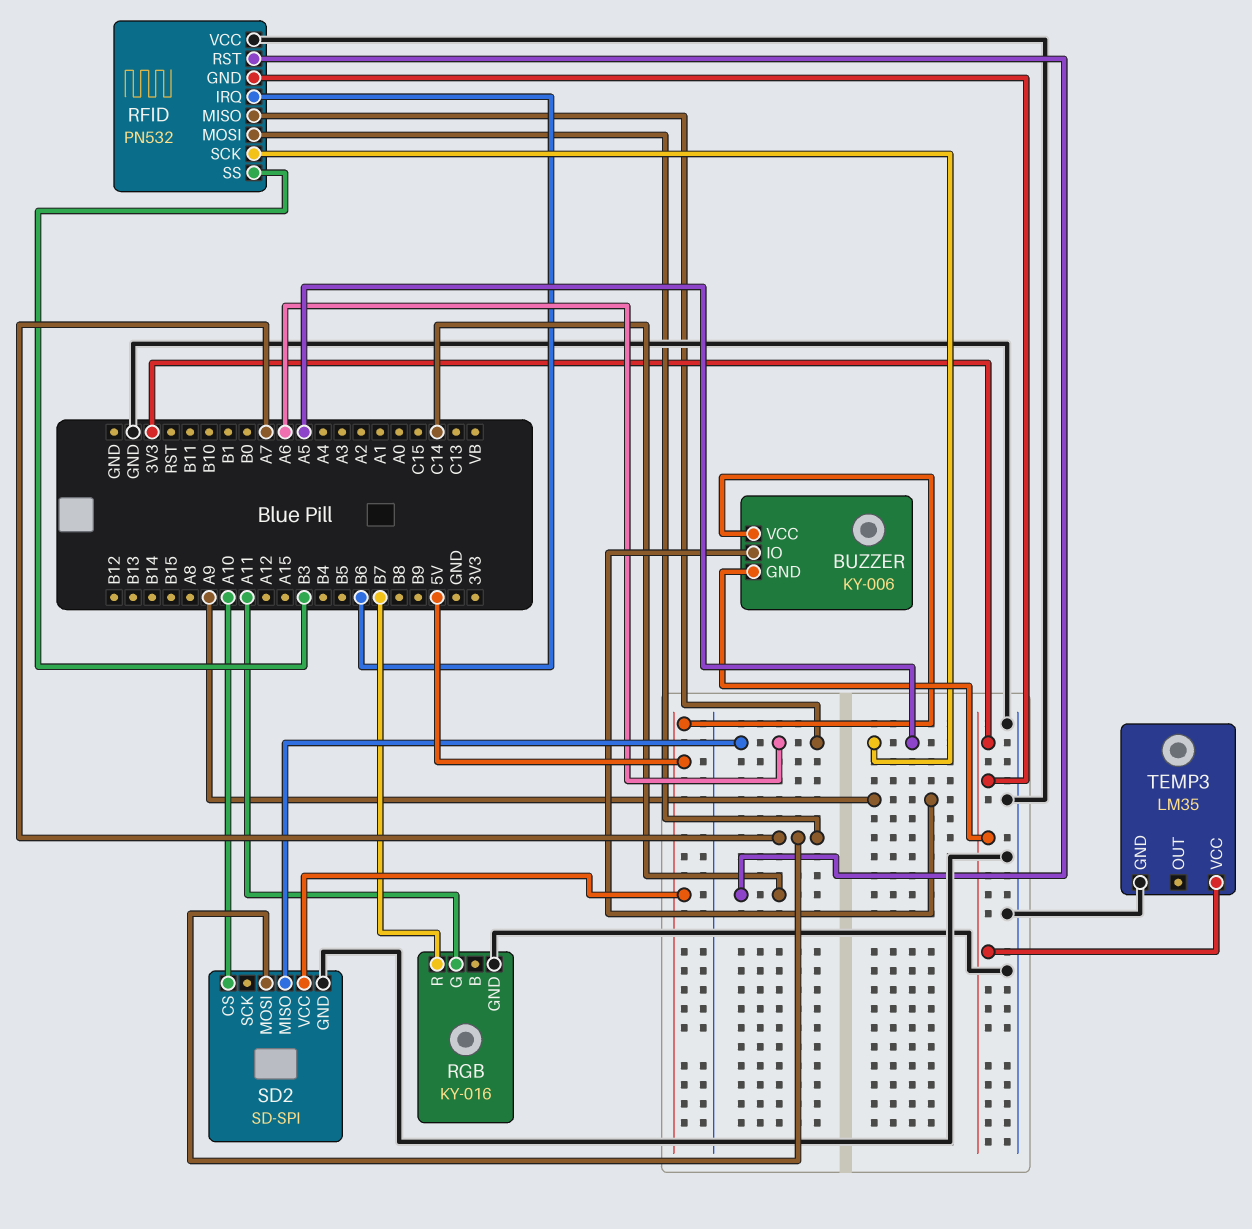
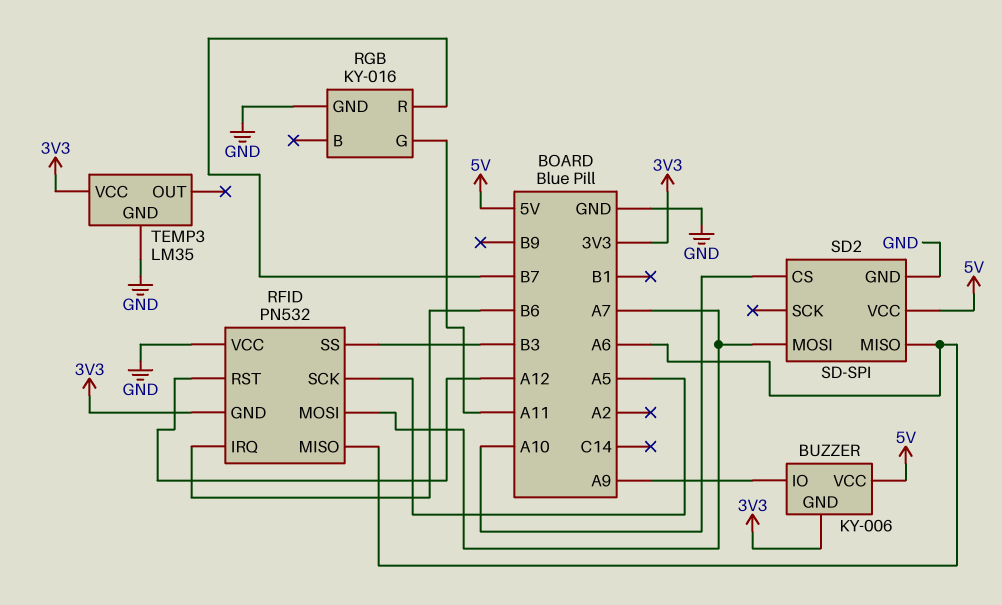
RFID pin RST: C14 -> A12

